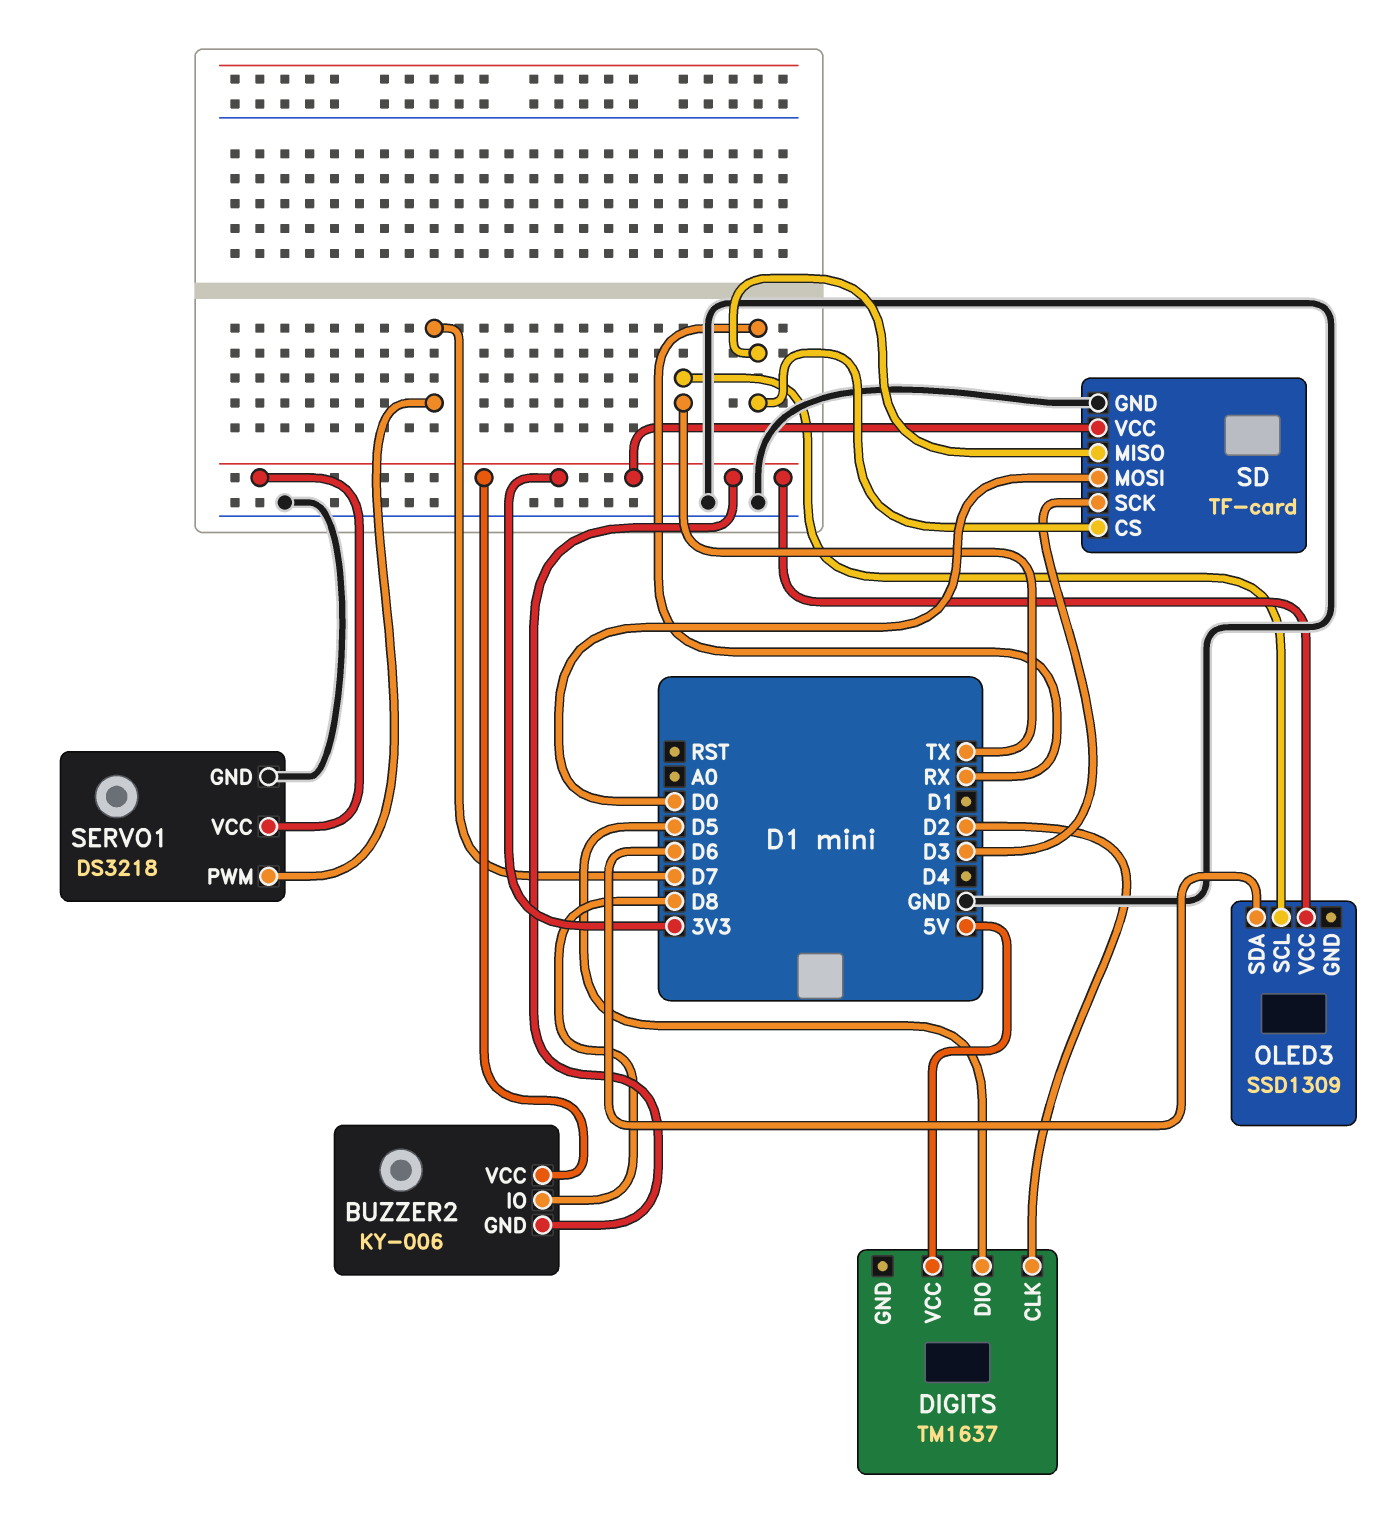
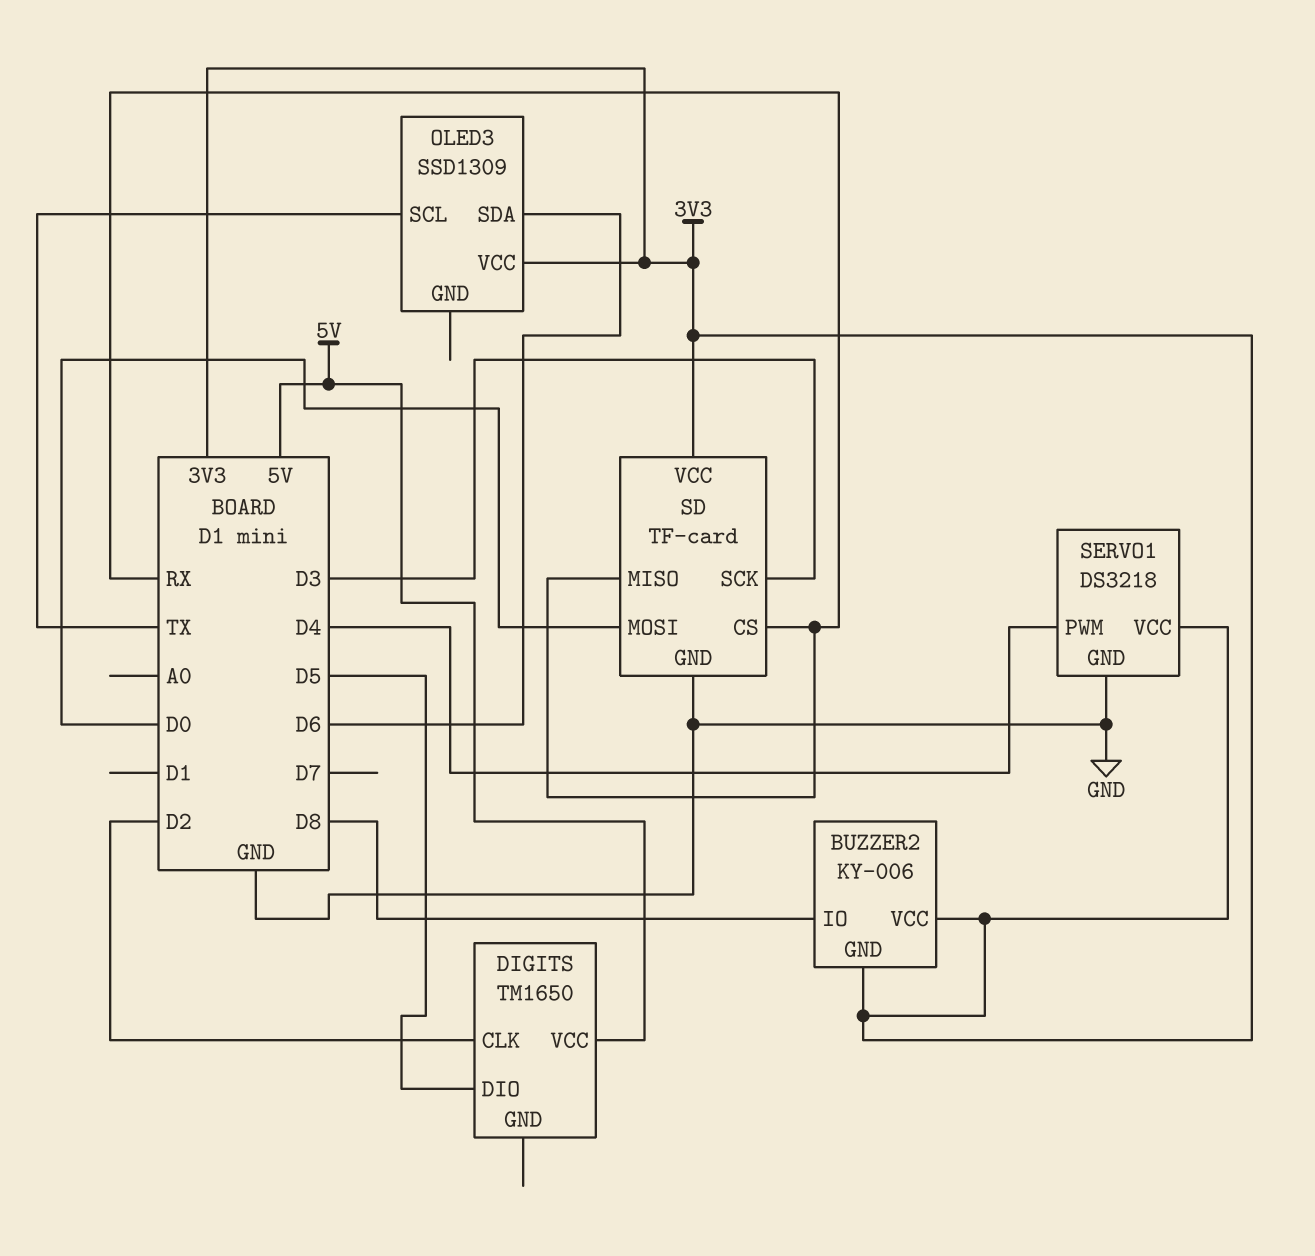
DIGITS: TM1637 -> TM1650
SERVO1 pin PWM: D7 -> D4

